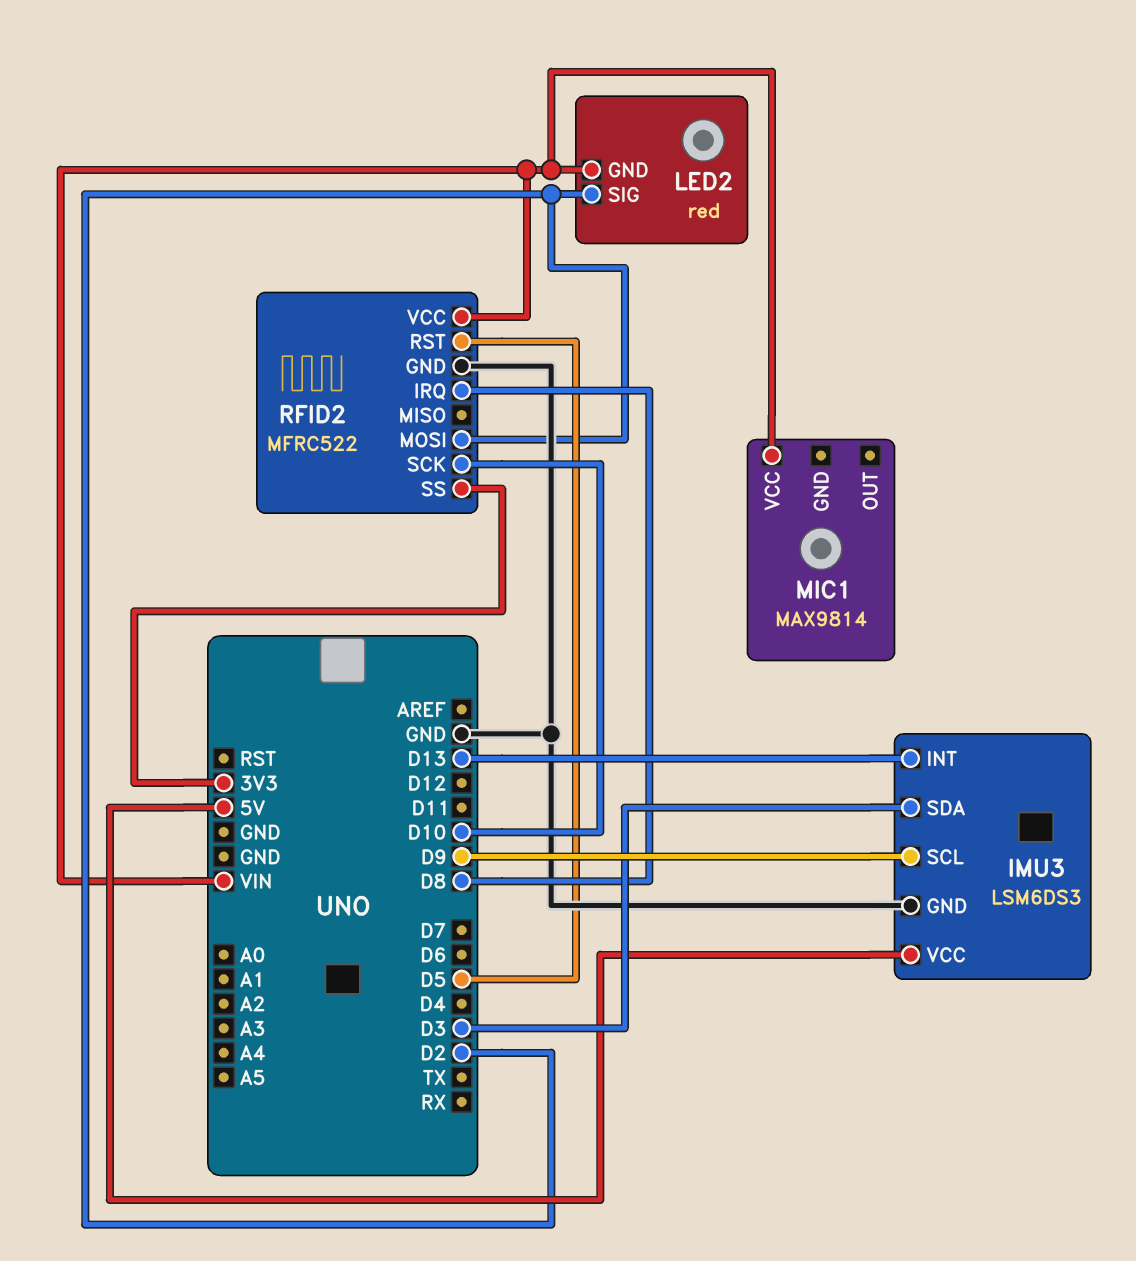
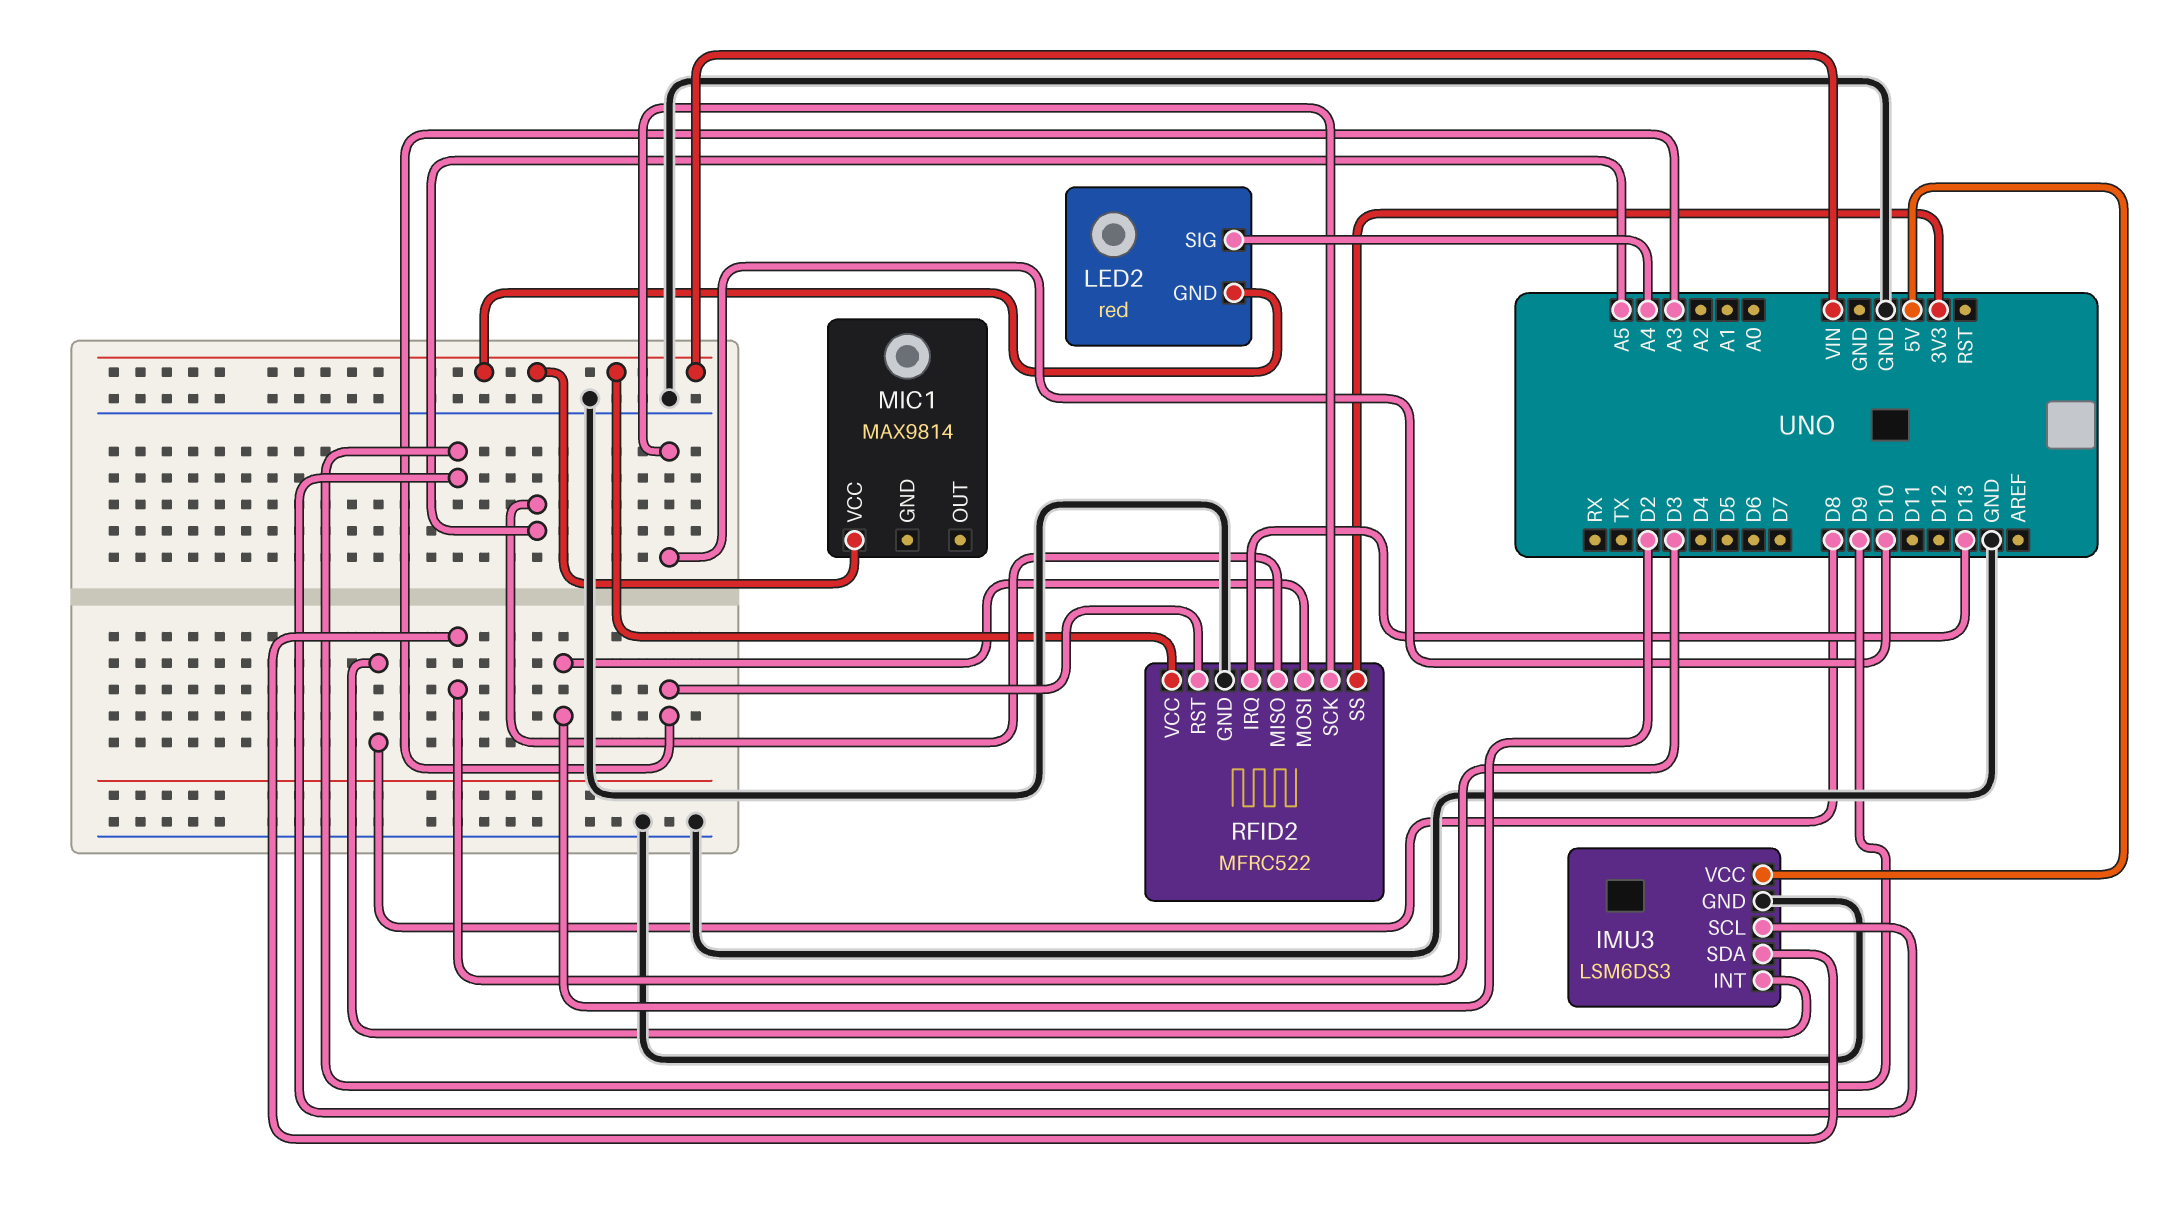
IMU3 pin INT: D13 -> D8
LED2 pin SIG: D2 -> A4
RFID2 pin IRQ: D8 -> D13
RFID2 pin MISO: none -> A5
RFID2 pin RST: D5 -> A3

